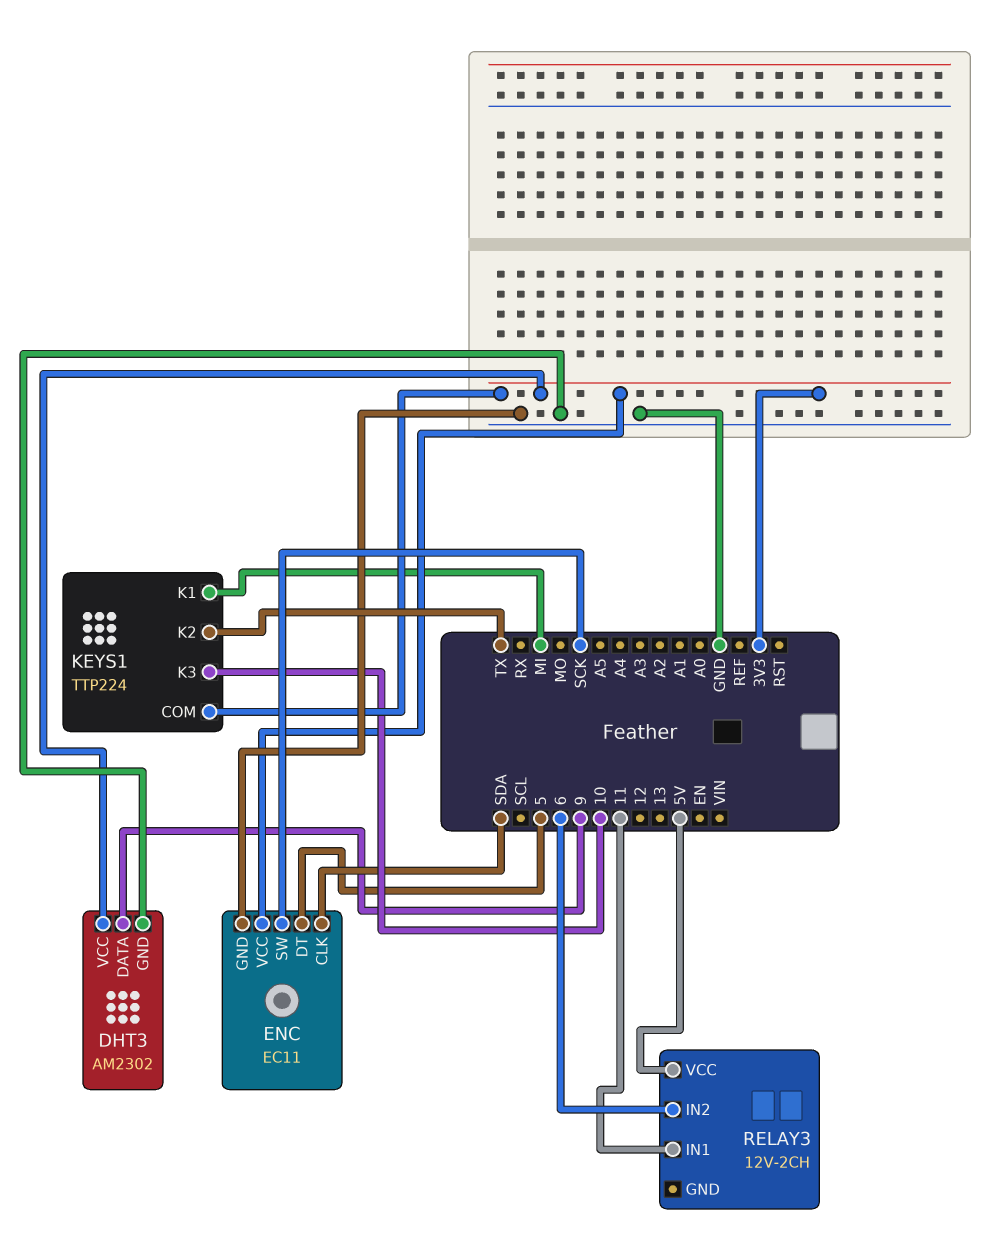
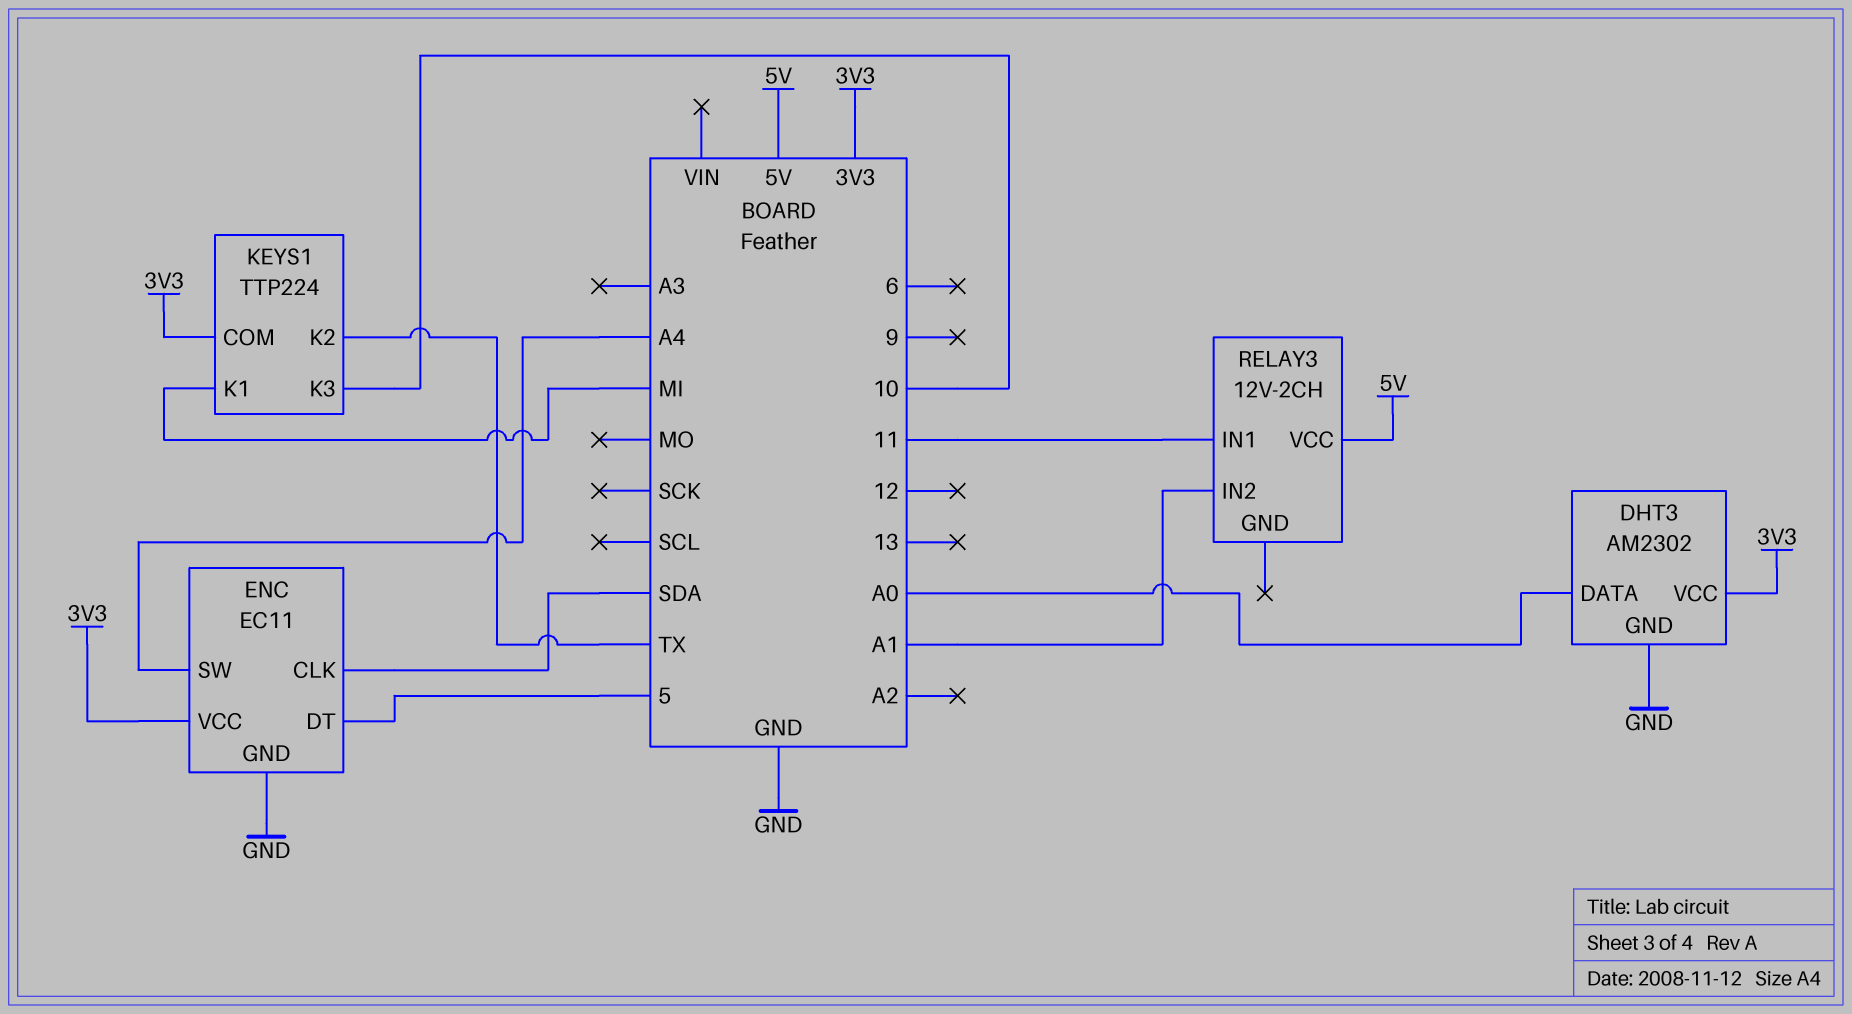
DHT3 pin DATA: 9 -> A0
ENC pin SW: SCK -> A4
RELAY3 pin IN2: 6 -> A1

